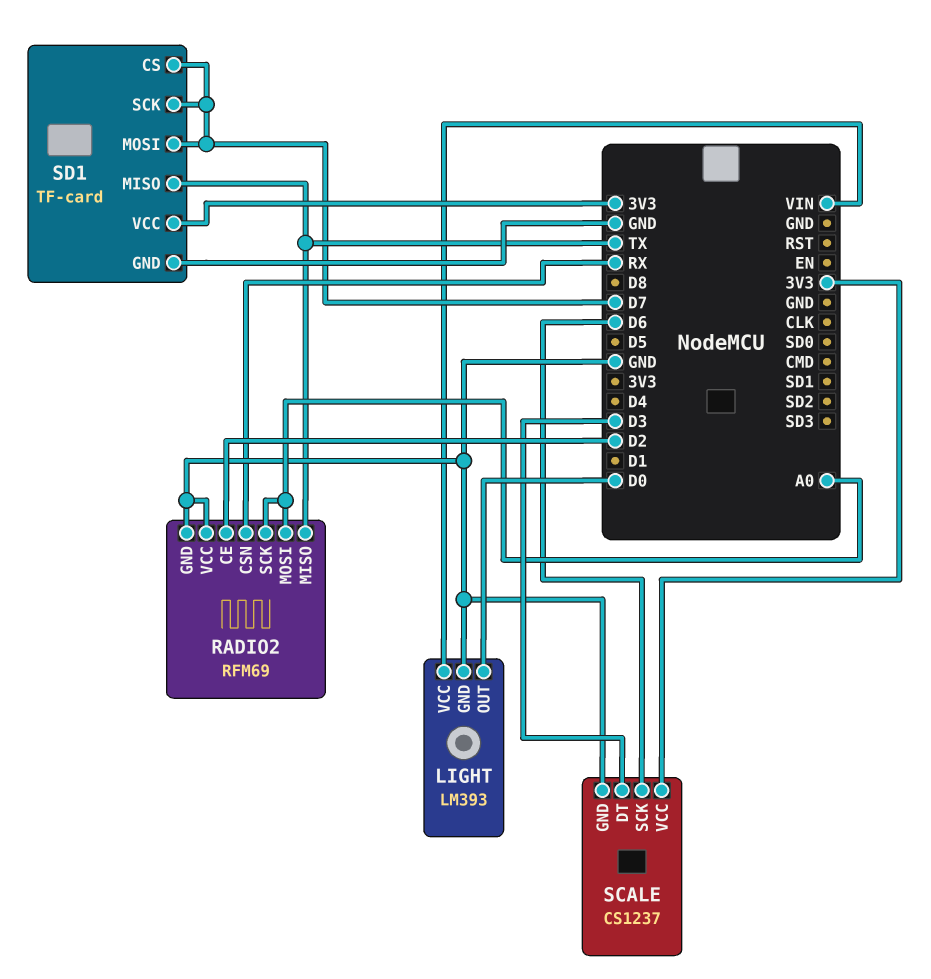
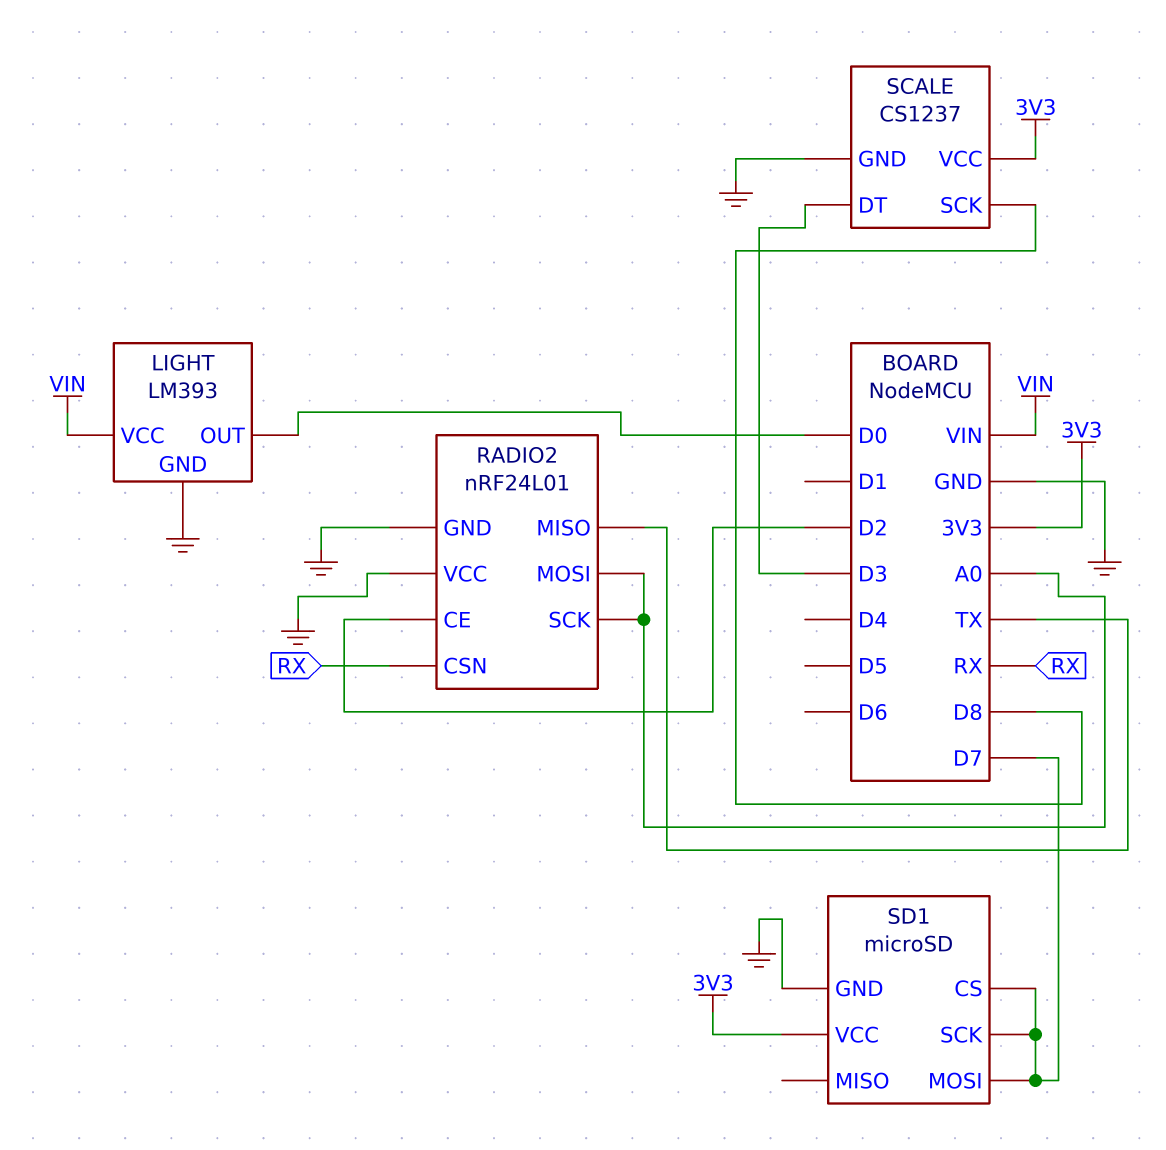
RADIO2: RFM69 -> nRF24L01
SCALE pin SCK: D6 -> D8
SD1: TF-card -> microSD
SD1 pin MISO: TX -> none

